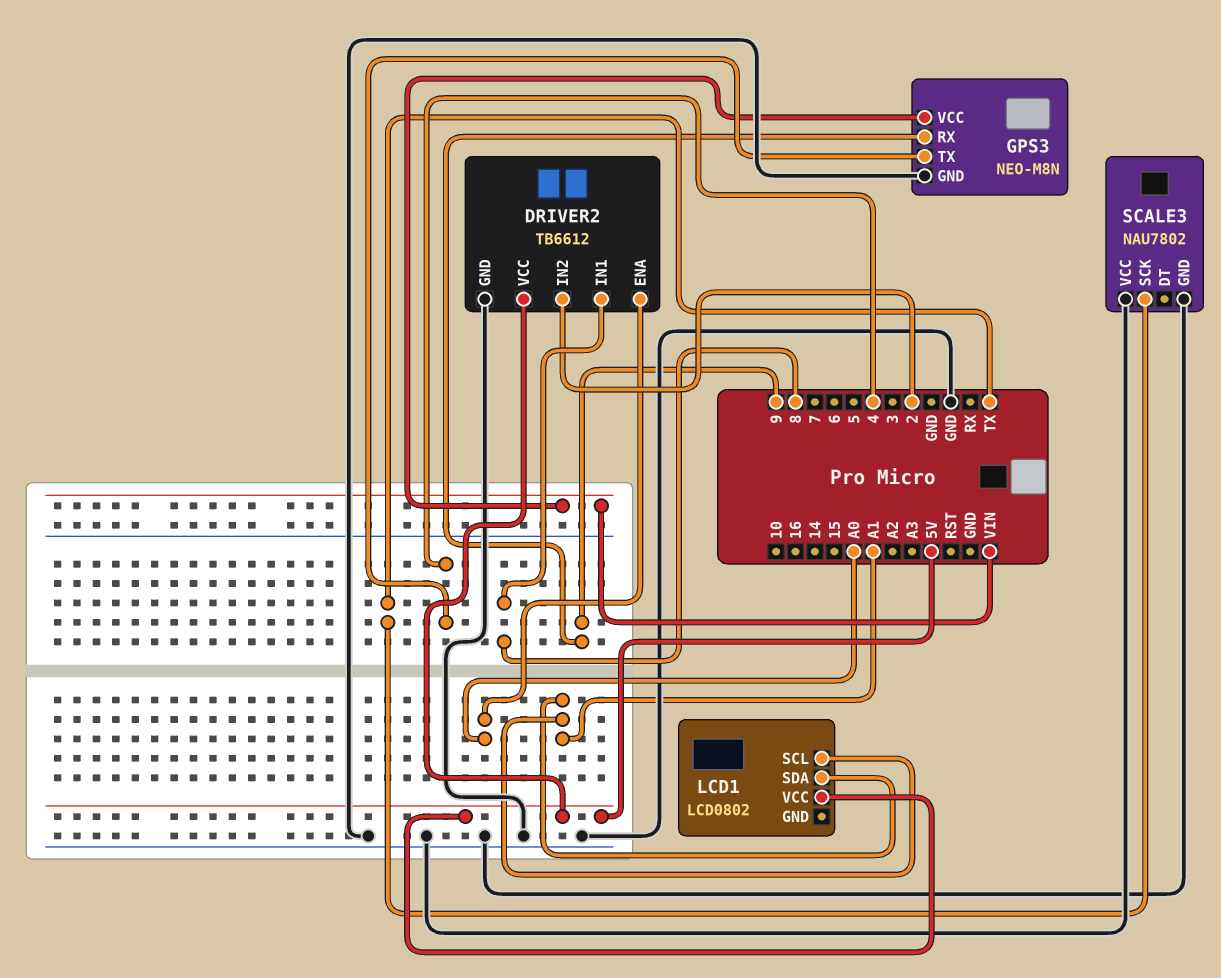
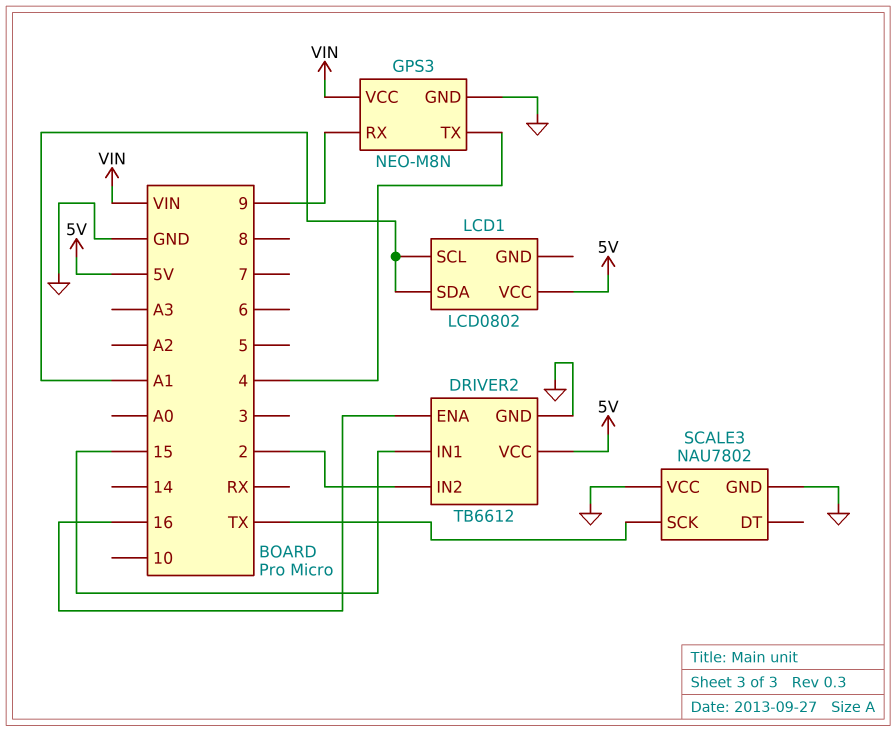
DRIVER2 pin ENA: A0 -> 16
DRIVER2 pin IN1: 8 -> 15

